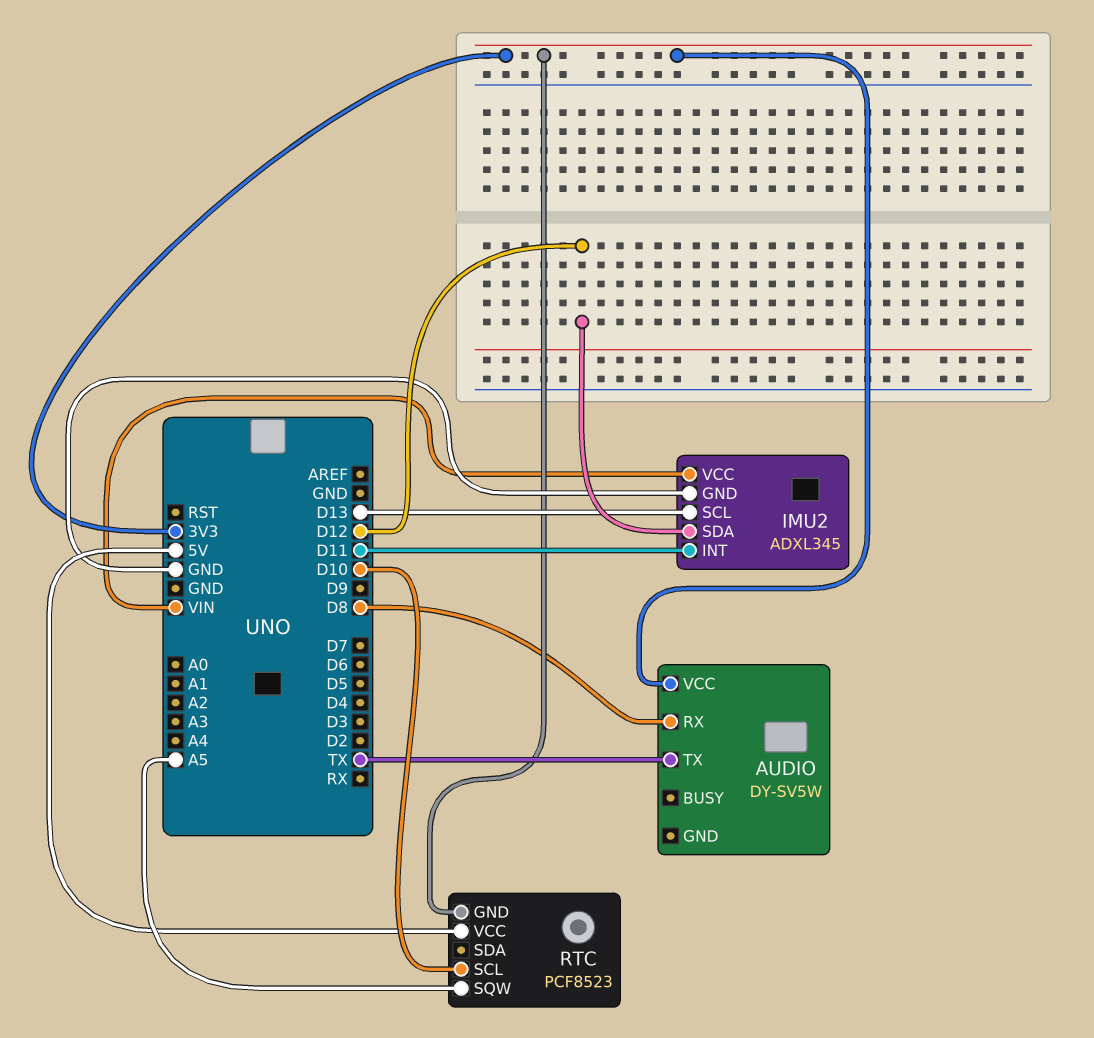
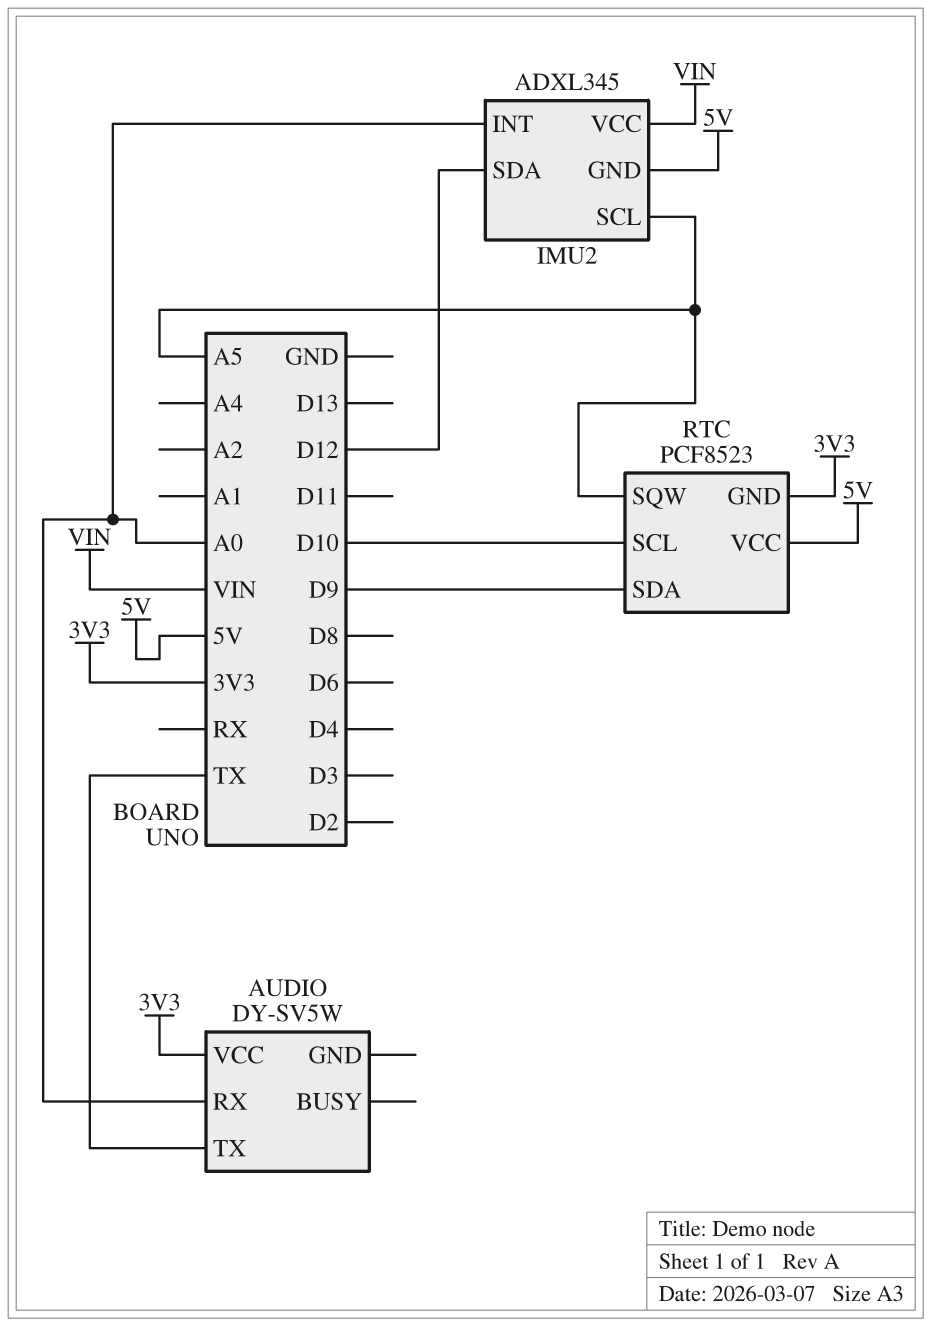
AUDIO pin RX: D8 -> A0
IMU2 pin GND: GND -> 5V
IMU2 pin INT: D11 -> A0
IMU2 pin SCL: D13 -> A5
RTC pin SDA: none -> D9

